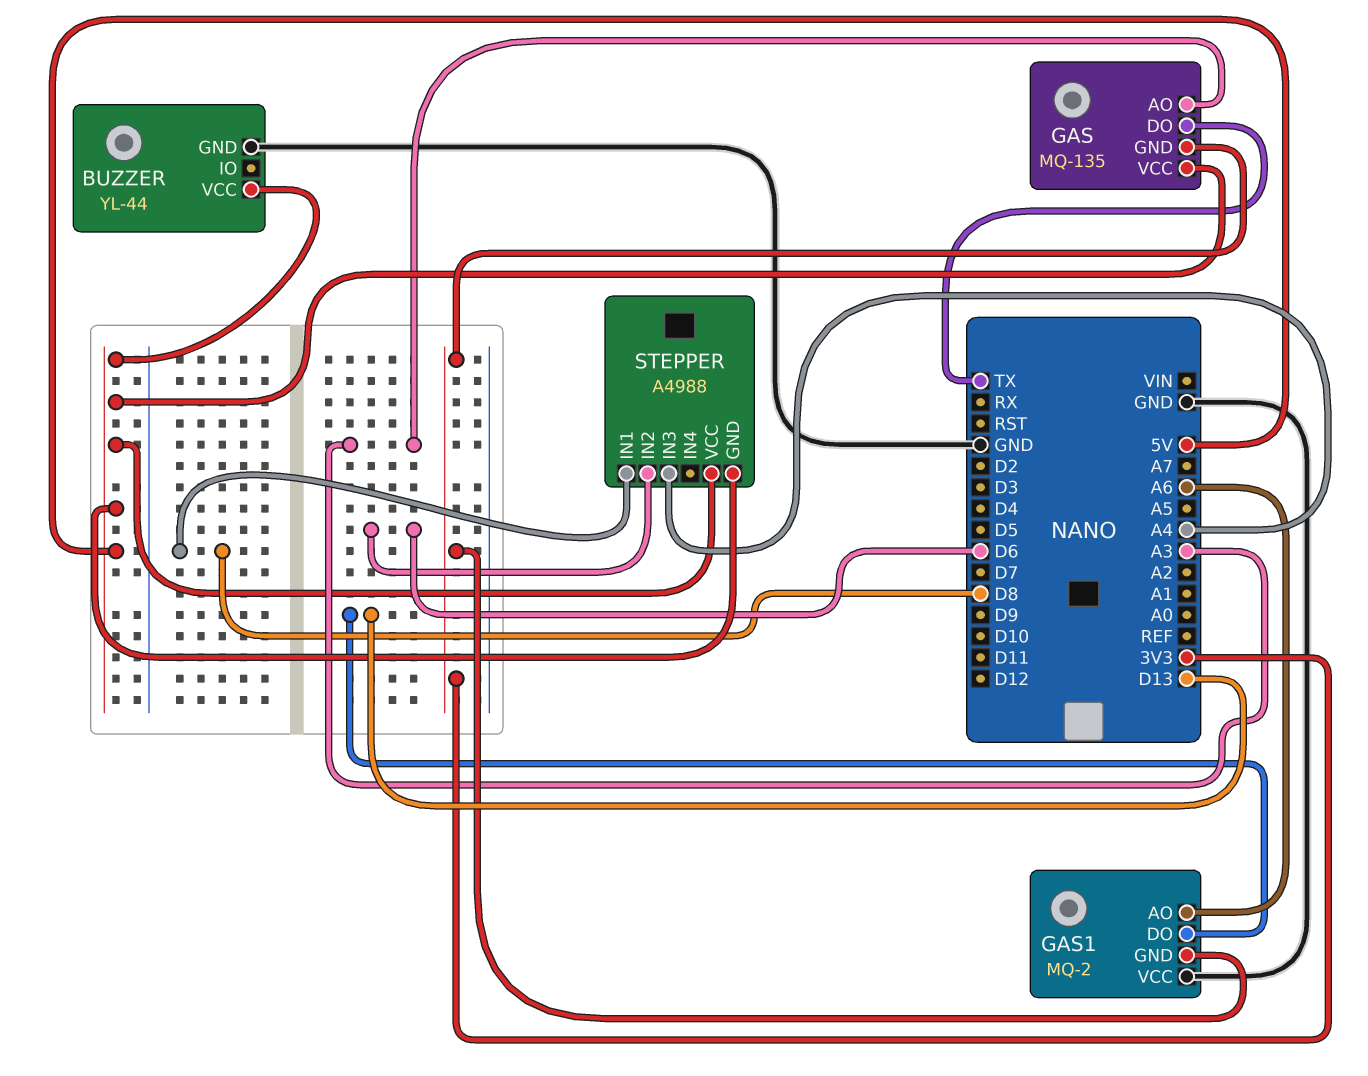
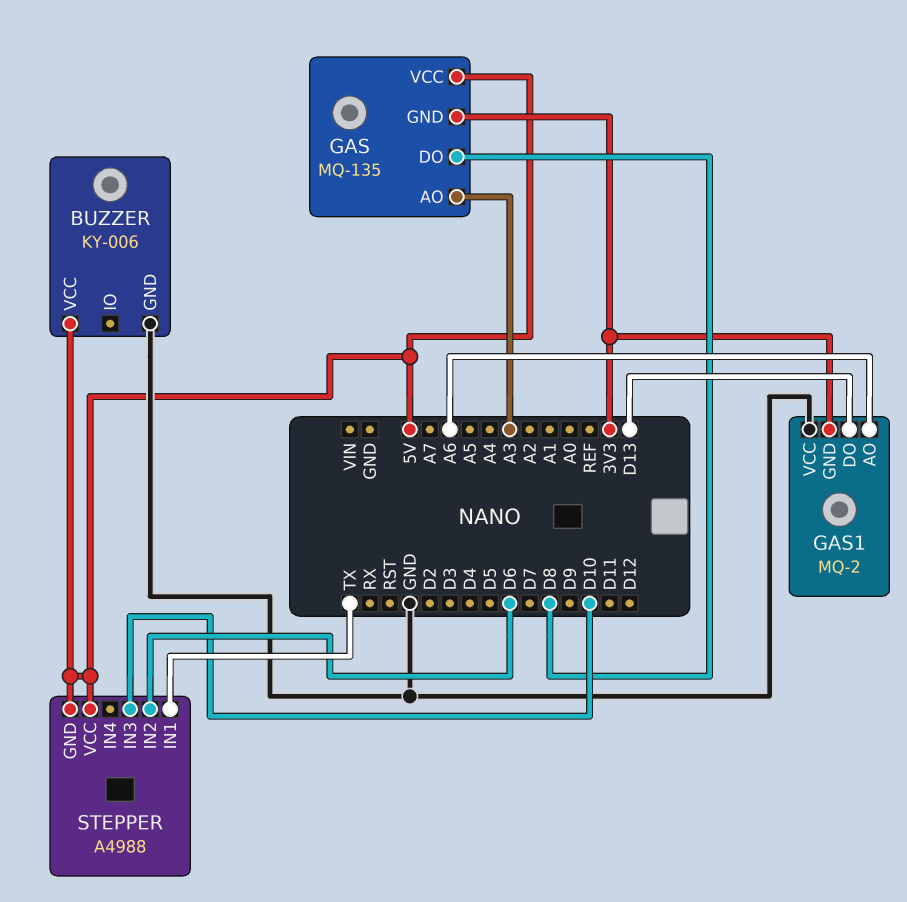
BUZZER: YL-44 -> KY-006
GAS pin DO: TX -> D8
STEPPER pin IN1: D8 -> TX
STEPPER pin IN3: A4 -> D10

